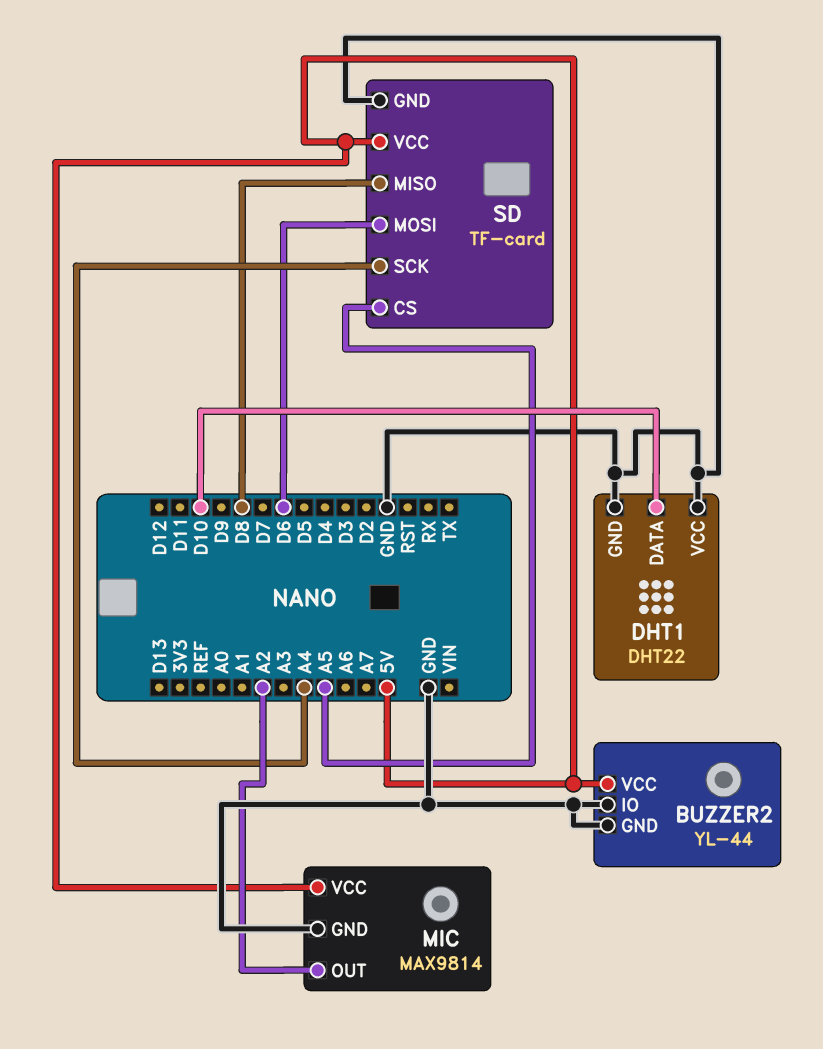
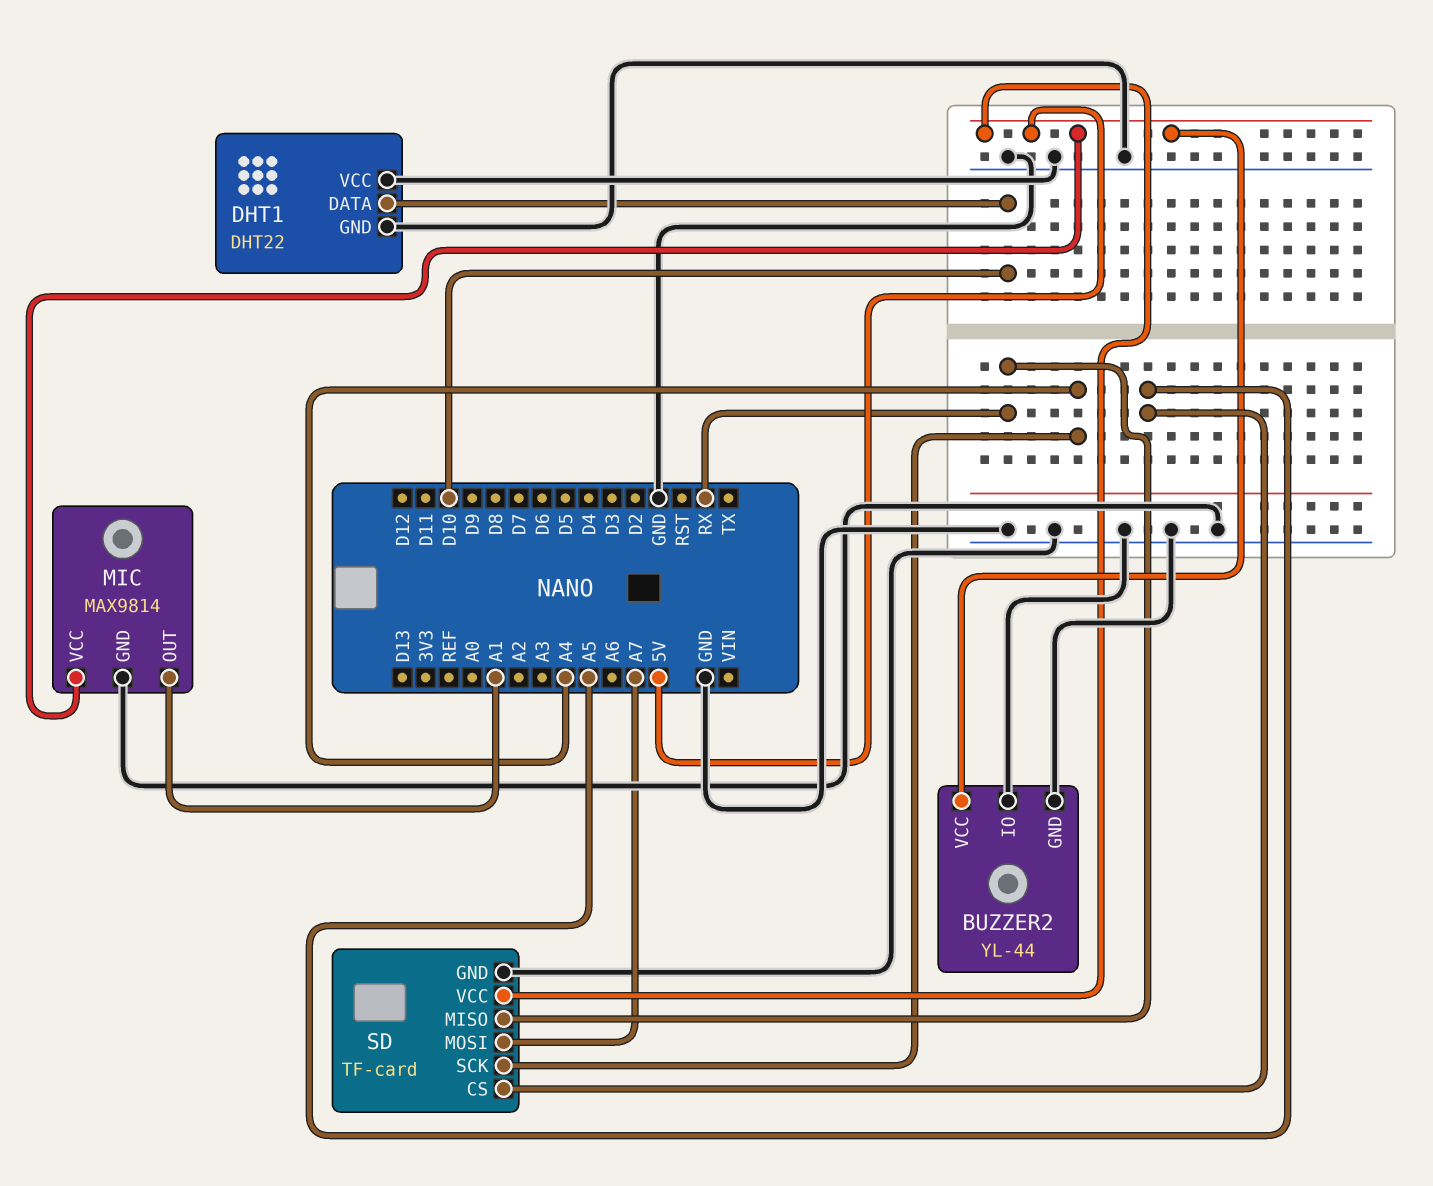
MIC pin OUT: A2 -> A1
SD pin MISO: D8 -> RX
SD pin MOSI: D6 -> A7

